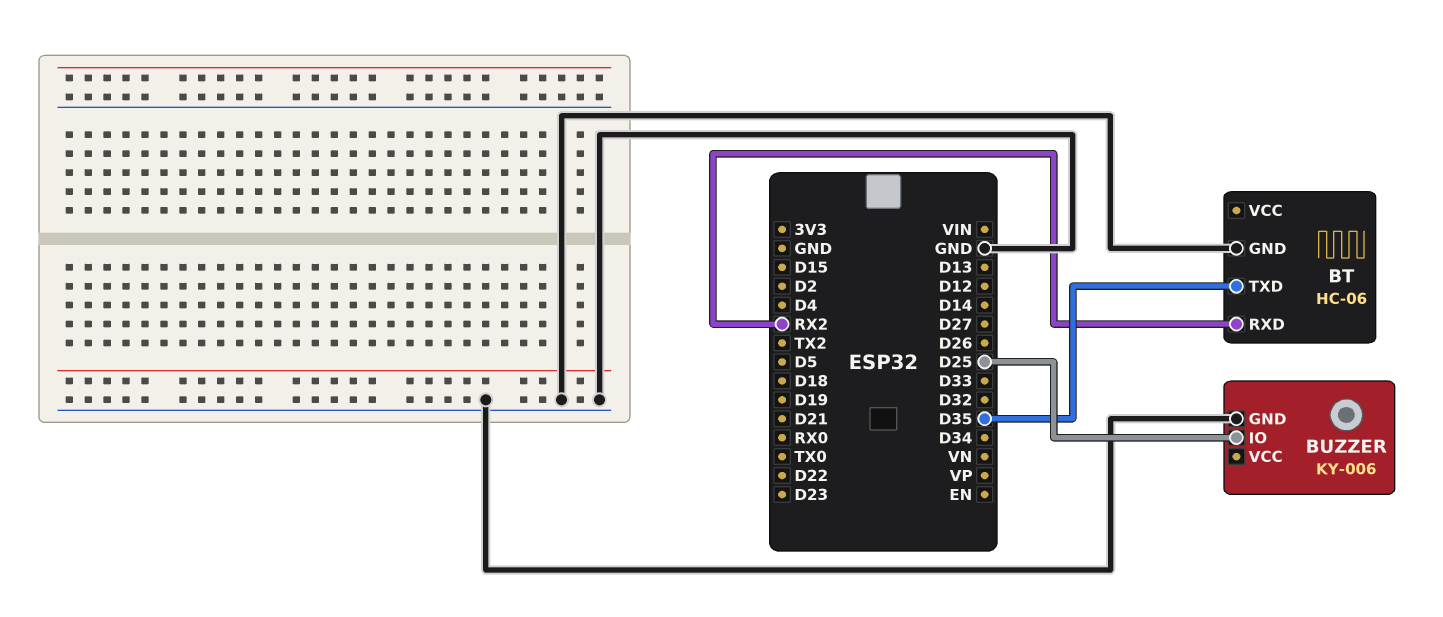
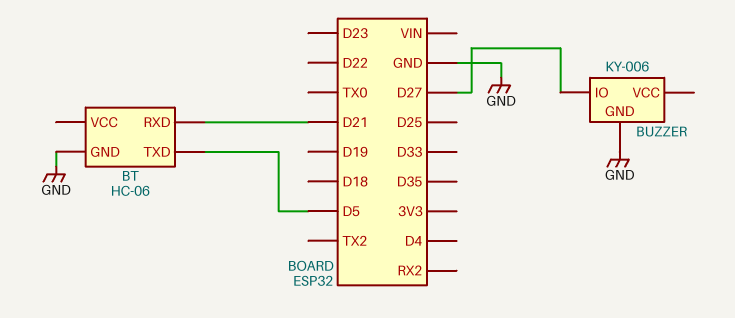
BT pin RXD: RX2 -> D21
BT pin TXD: D35 -> D5
BUZZER pin IO: D25 -> D27

